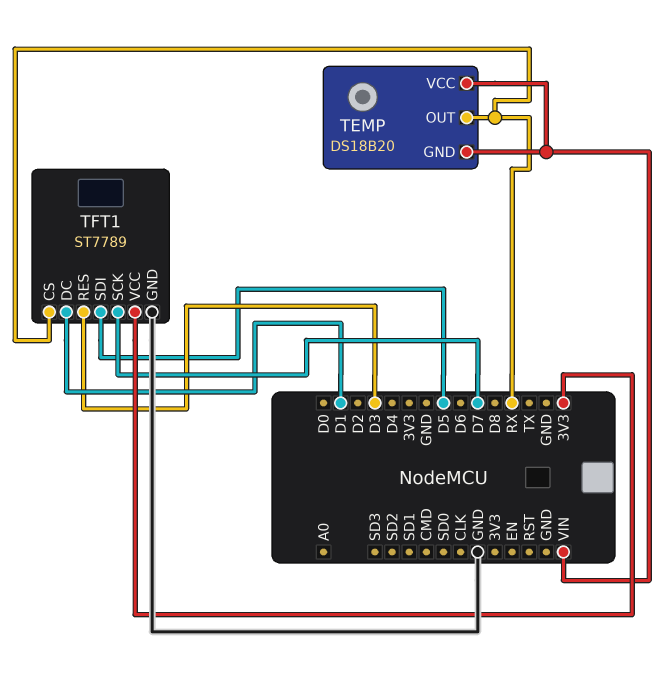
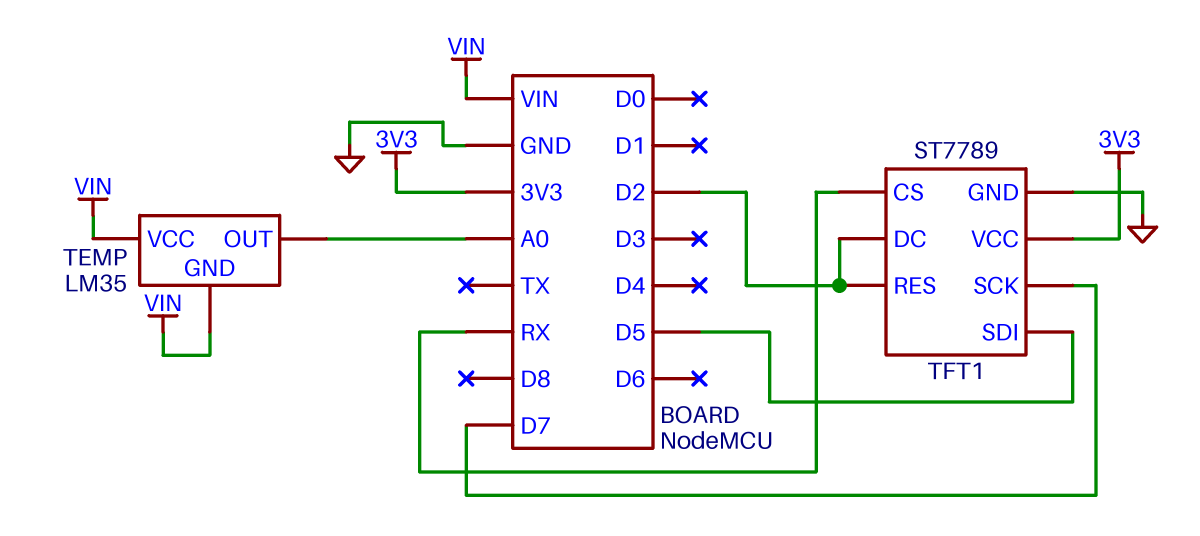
TEMP: DS18B20 -> LM35
TEMP pin OUT: RX -> A0
TFT1 pin DC: D1 -> D2
TFT1 pin RES: D3 -> D2

